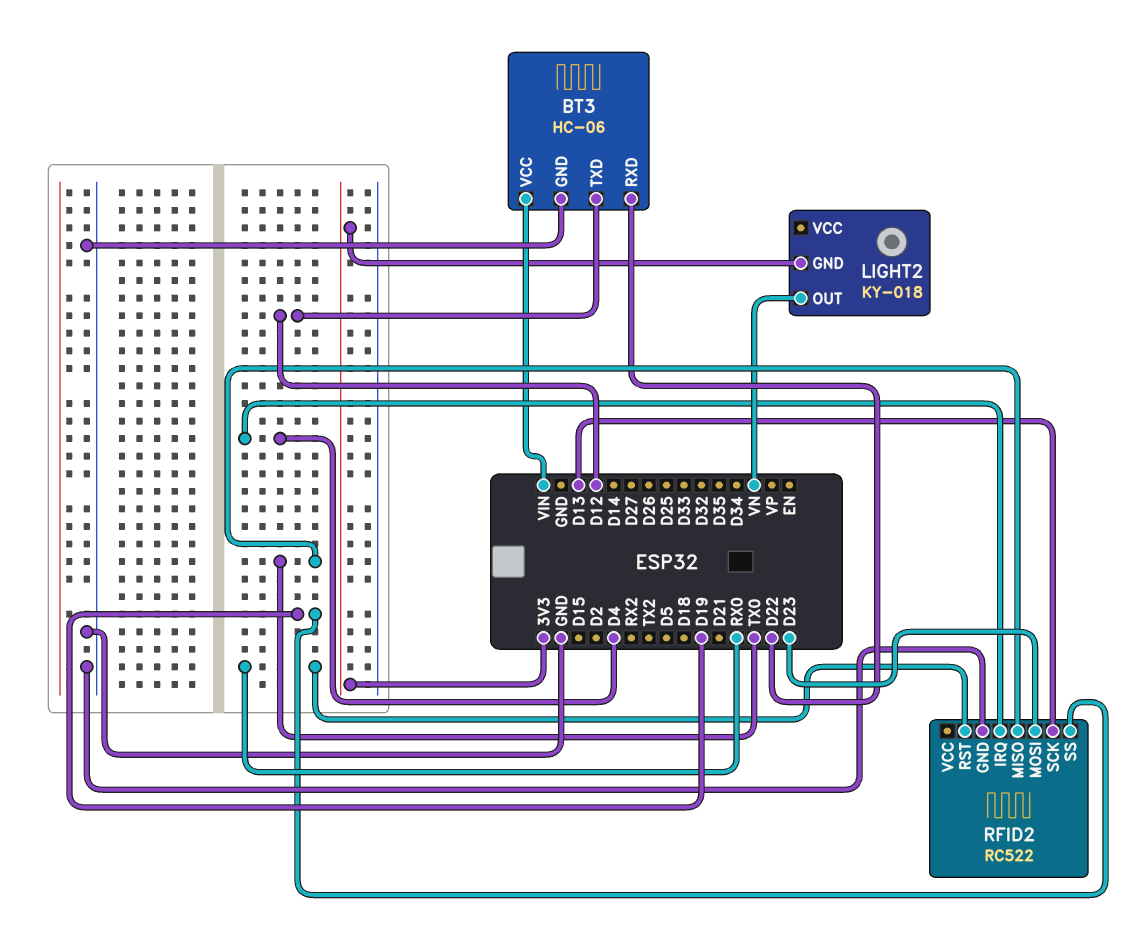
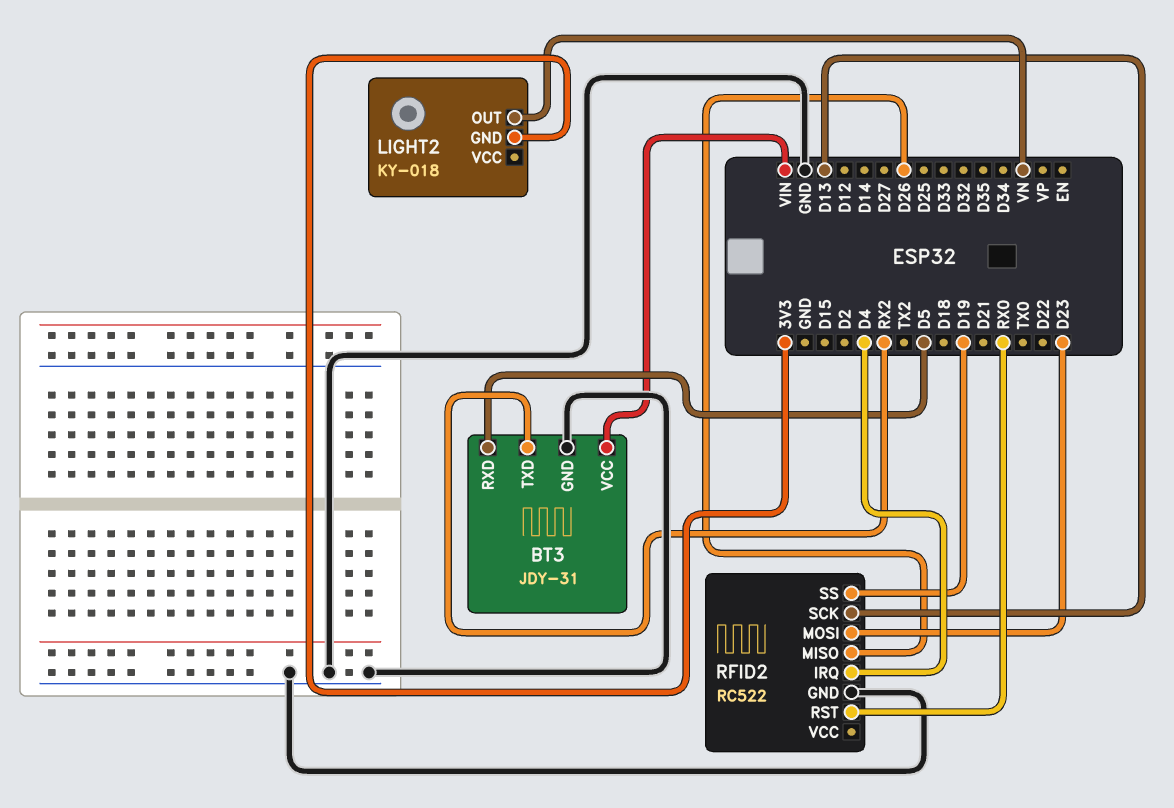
BT3: HC-06 -> JDY-31
BT3 pin RXD: D22 -> D5
BT3 pin TXD: D12 -> RX2
RFID2 pin MISO: TX0 -> D26

